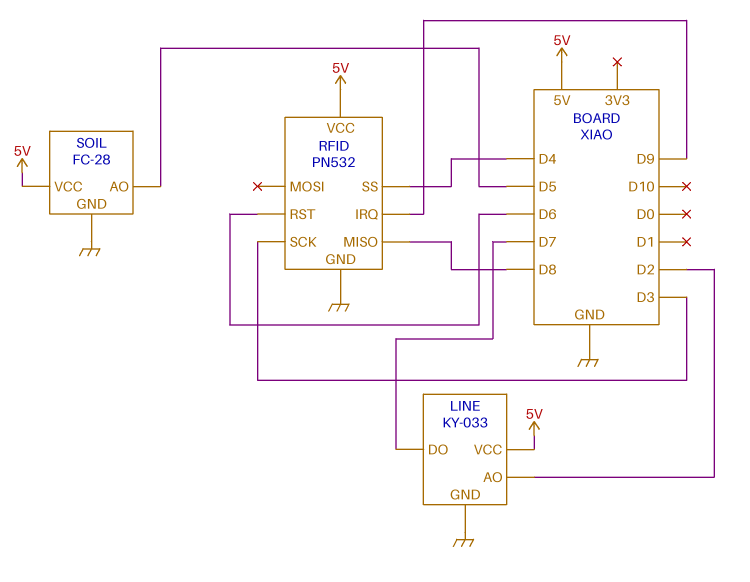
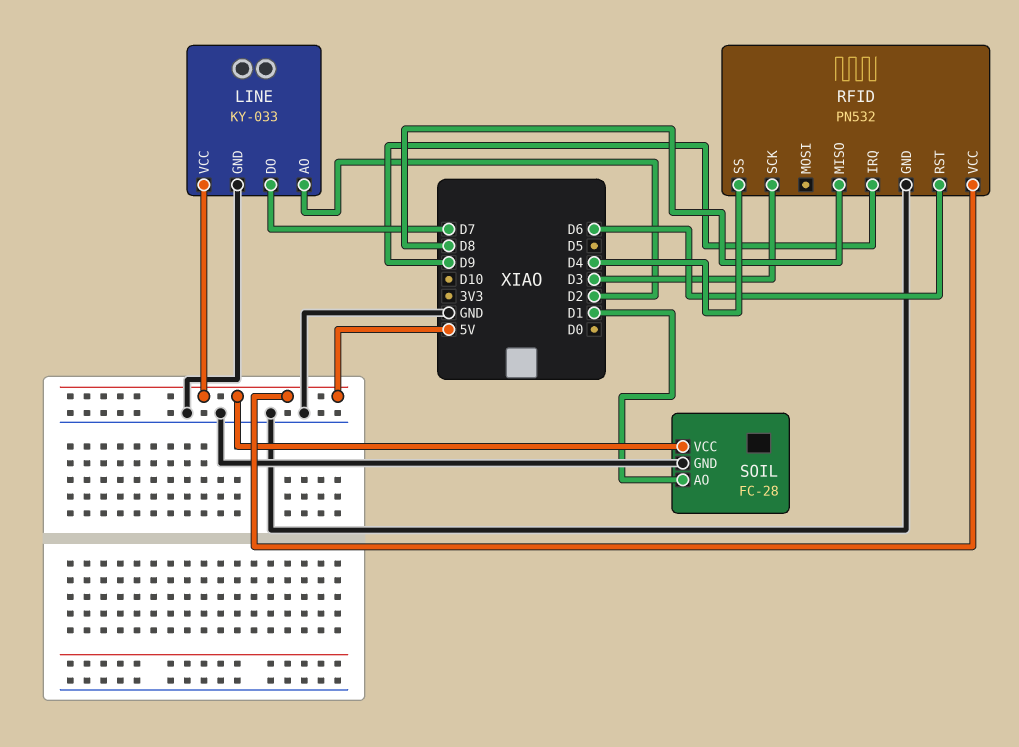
SOIL pin AO: D5 -> D1

